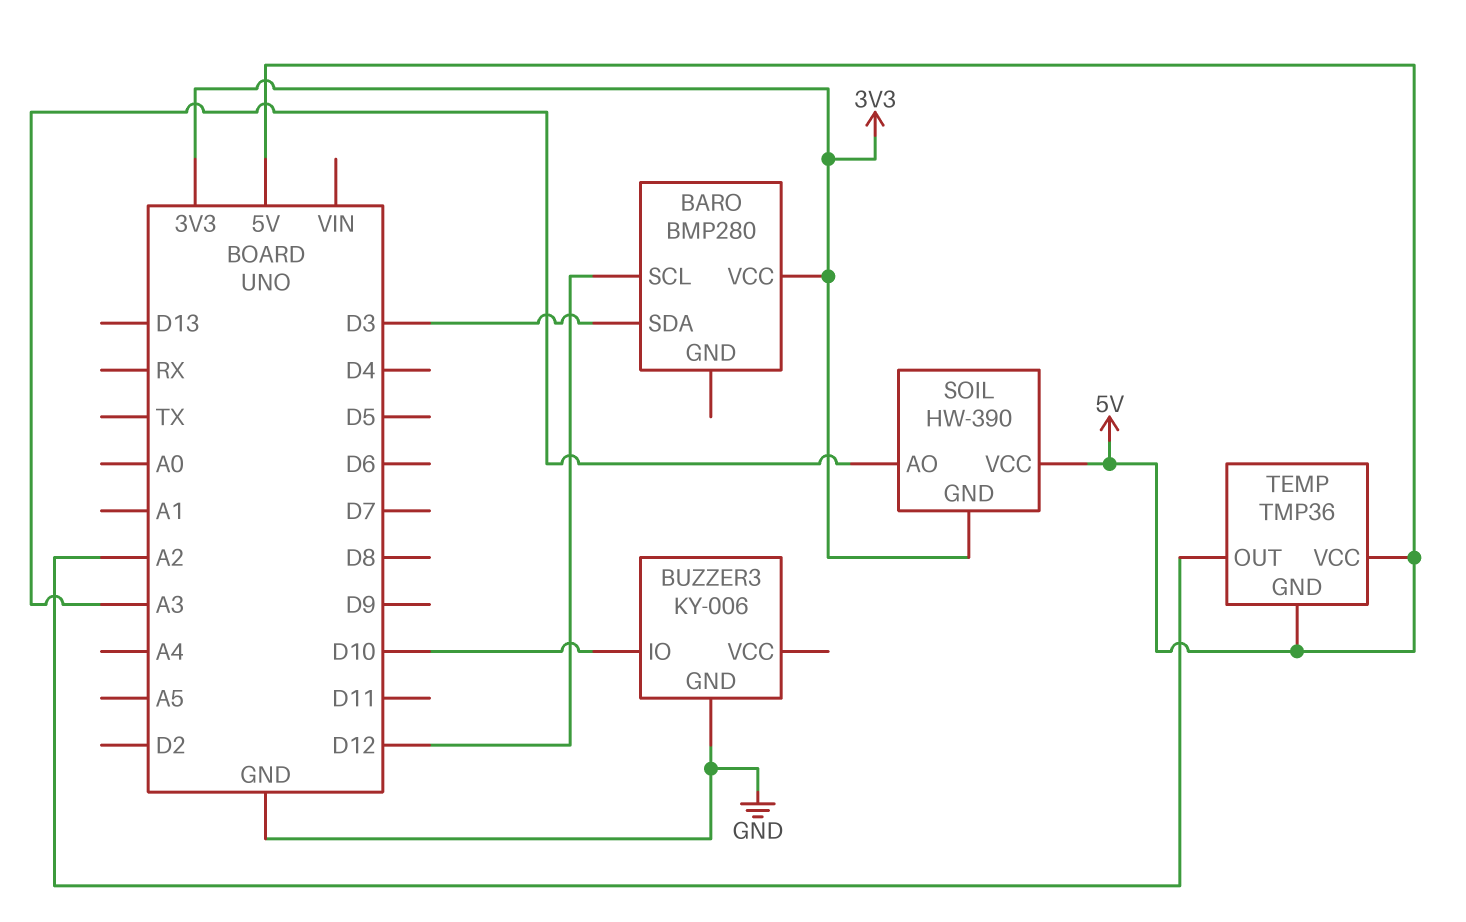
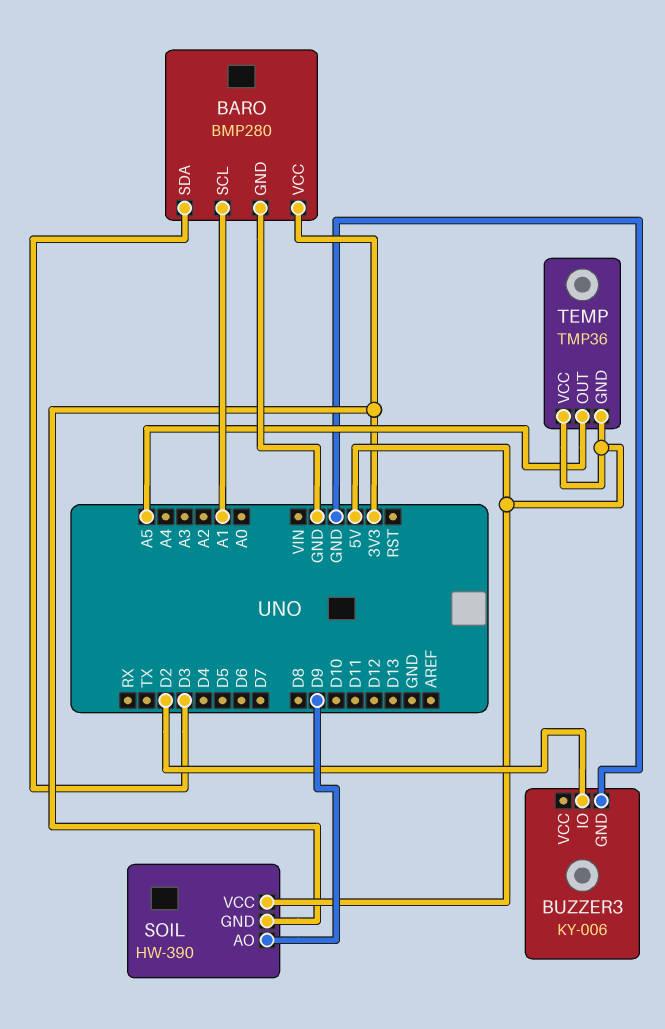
BARO pin GND: none -> GND
BARO pin SCL: D12 -> A1
BUZZER3 pin IO: D10 -> D2
SOIL pin AO: A3 -> D9
TEMP pin OUT: A2 -> A5

